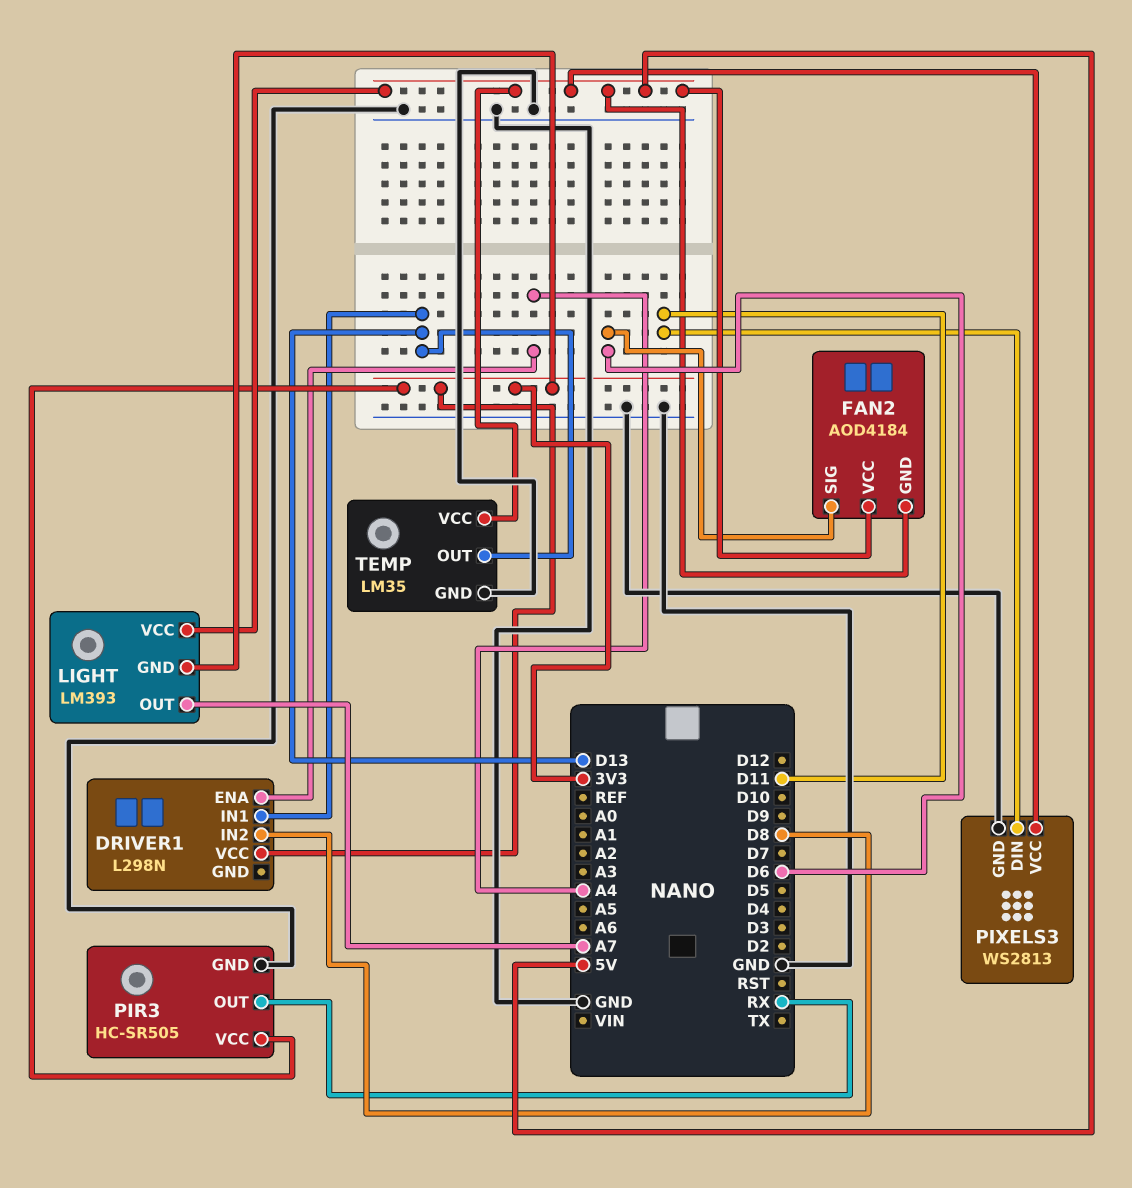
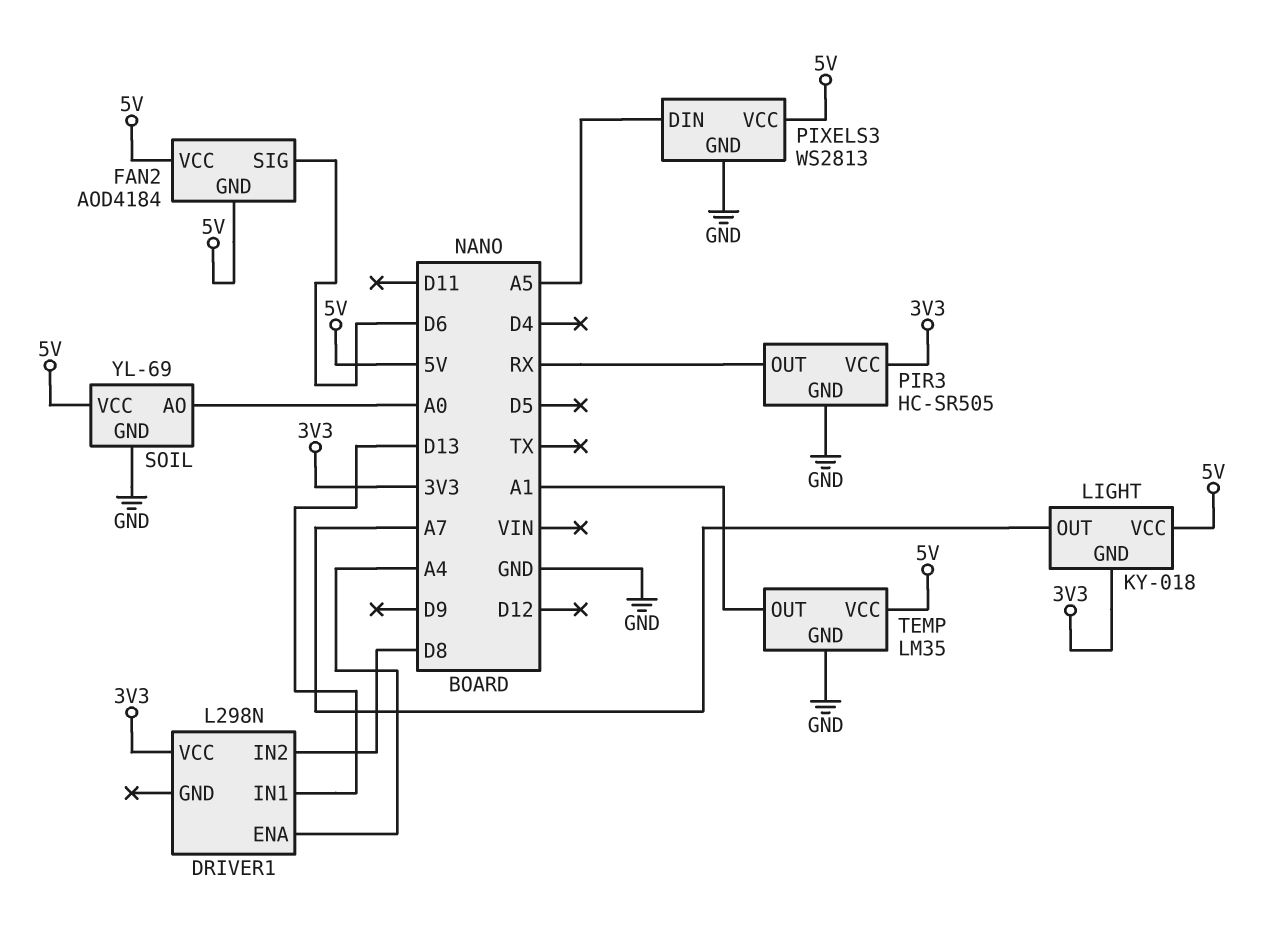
LIGHT: LM393 -> KY-018
PIXELS3 pin DIN: D11 -> A5
SOIL: none -> YL-69
SOIL pin AO: none -> A0
SOIL pin GND: none -> GND
SOIL pin VCC: none -> 5V
TEMP pin OUT: D13 -> A1

